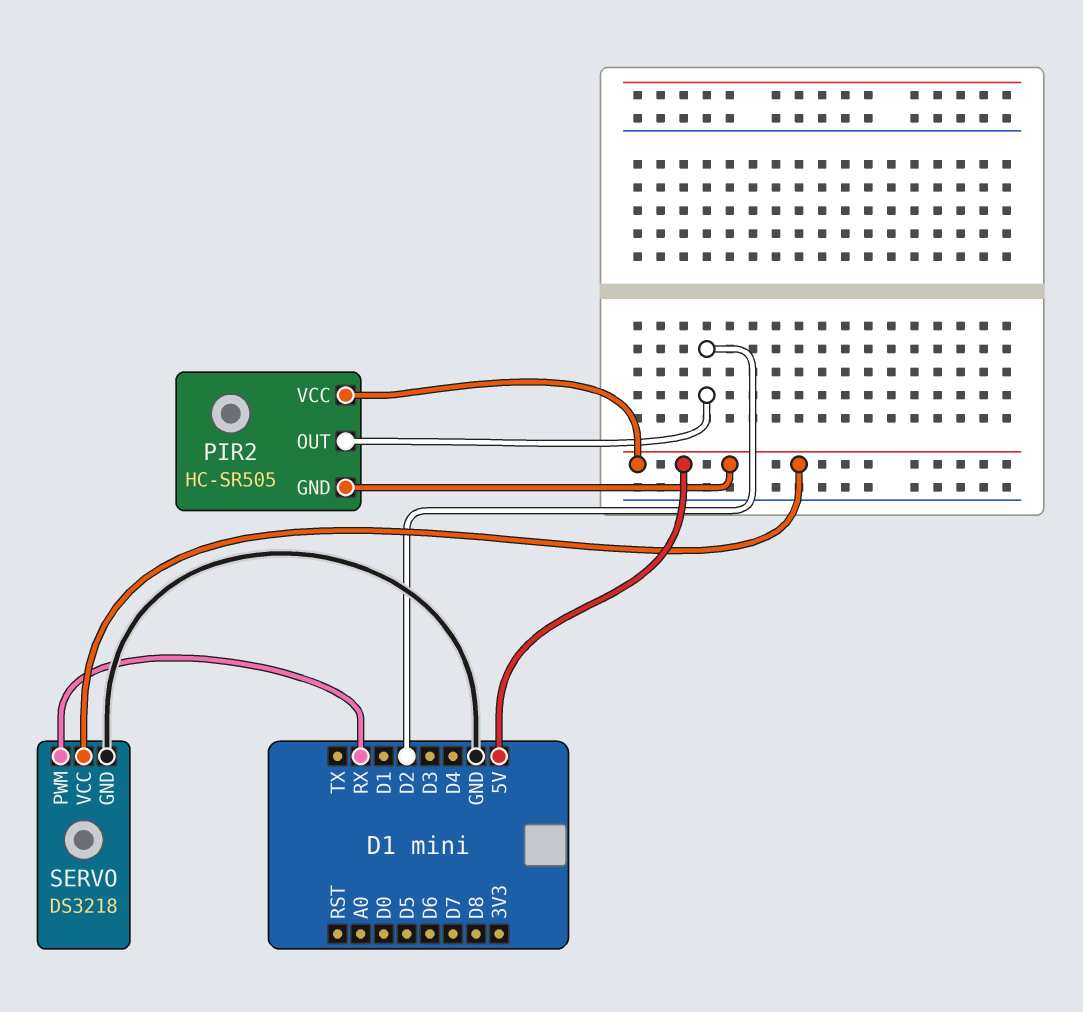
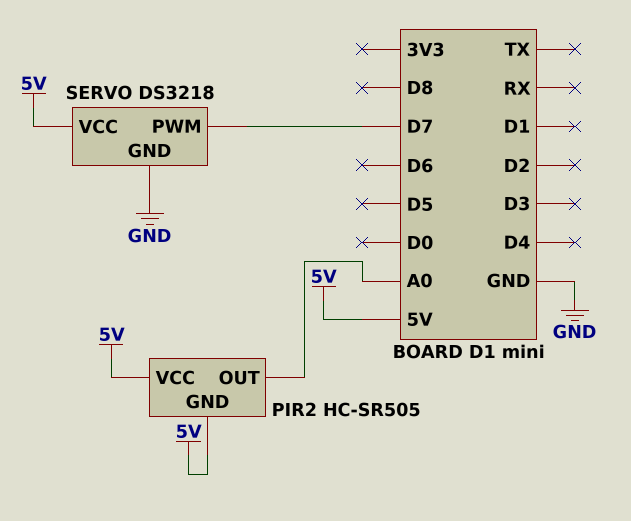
PIR2 pin OUT: D2 -> A0
SERVO pin PWM: RX -> D7

